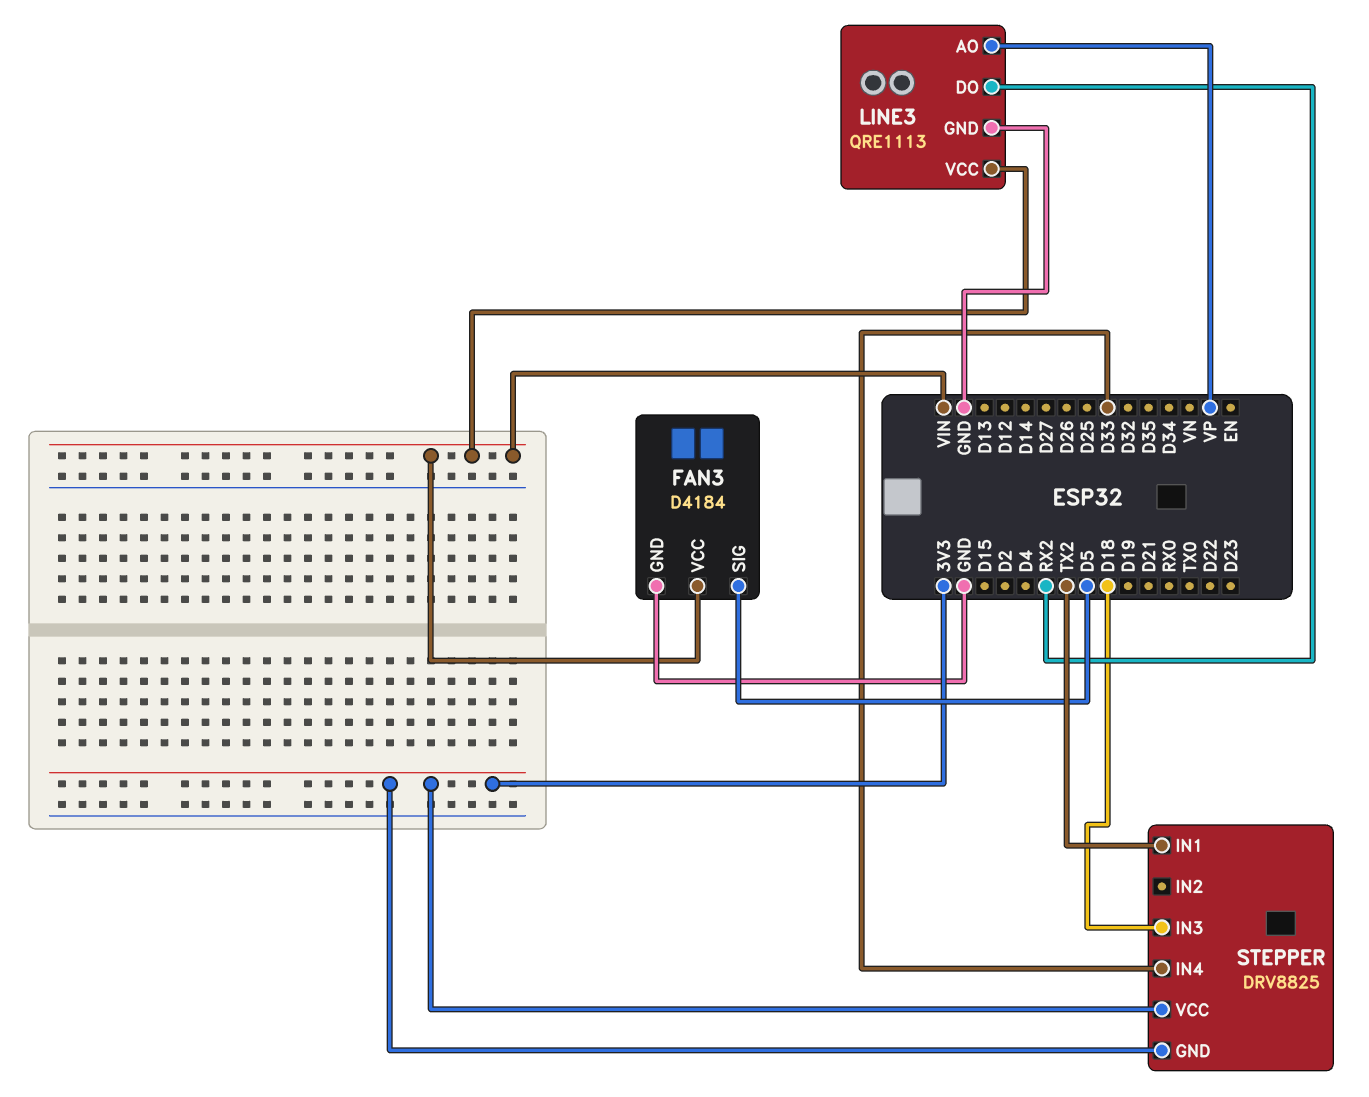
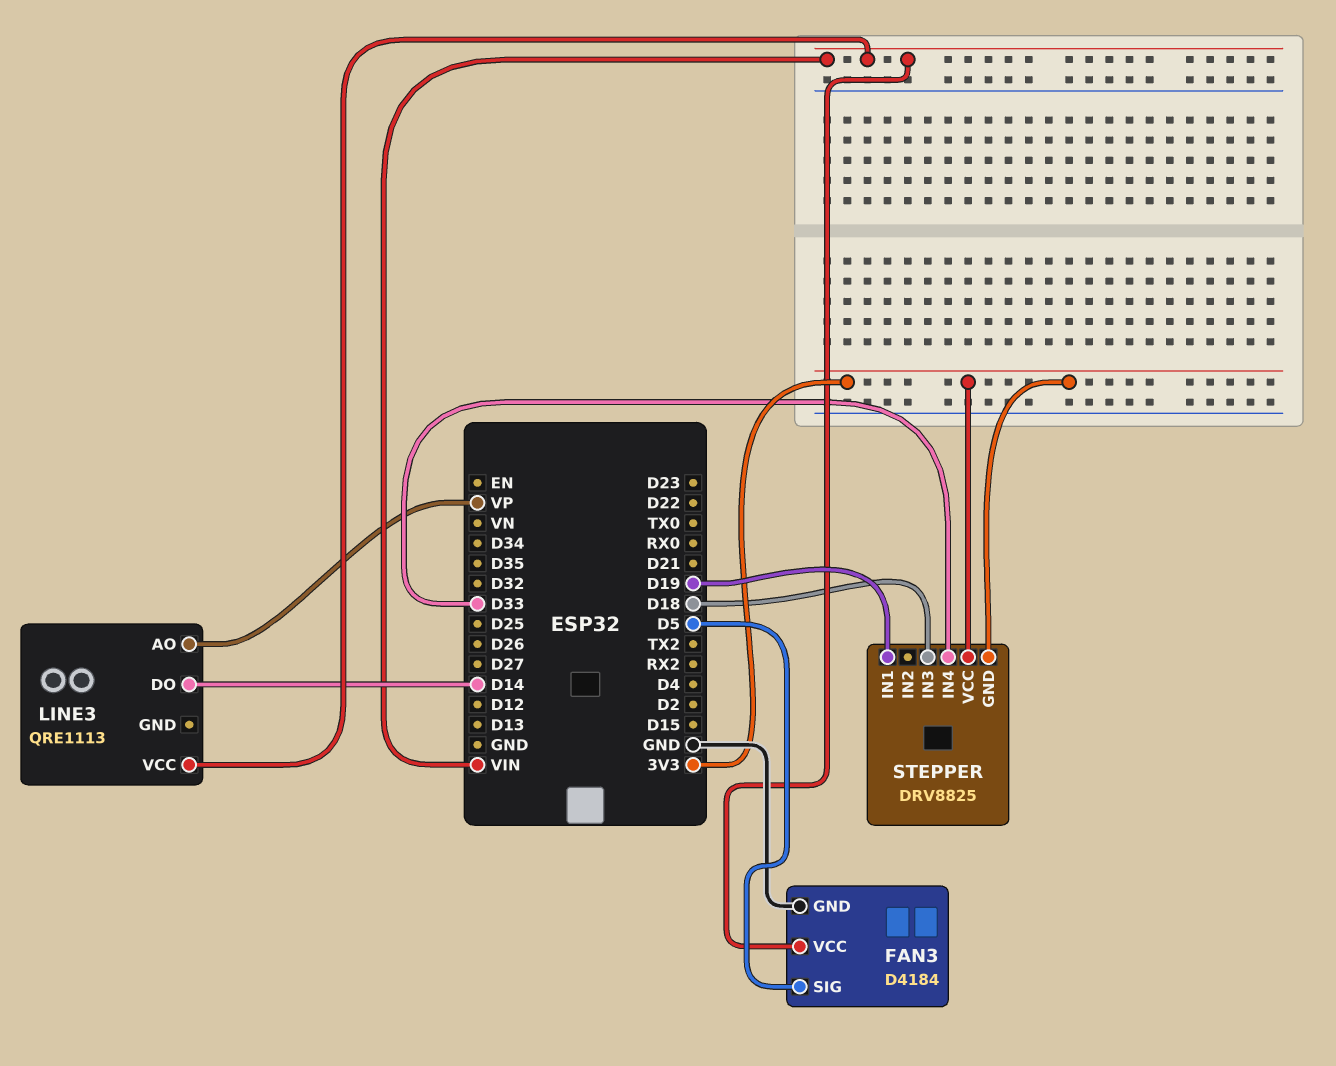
LINE3 pin DO: RX2 -> D14
LINE3 pin GND: GND -> none
STEPPER pin IN1: TX2 -> D19

